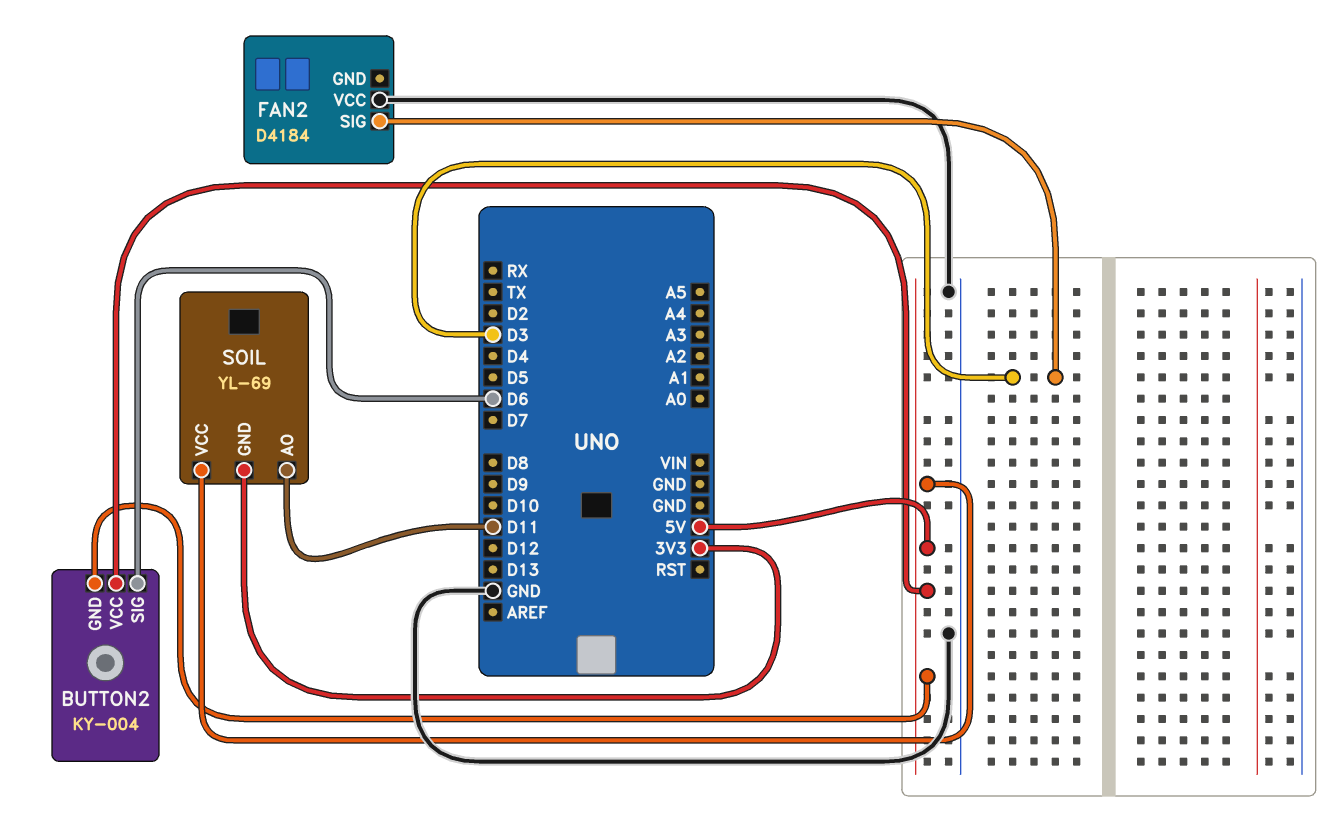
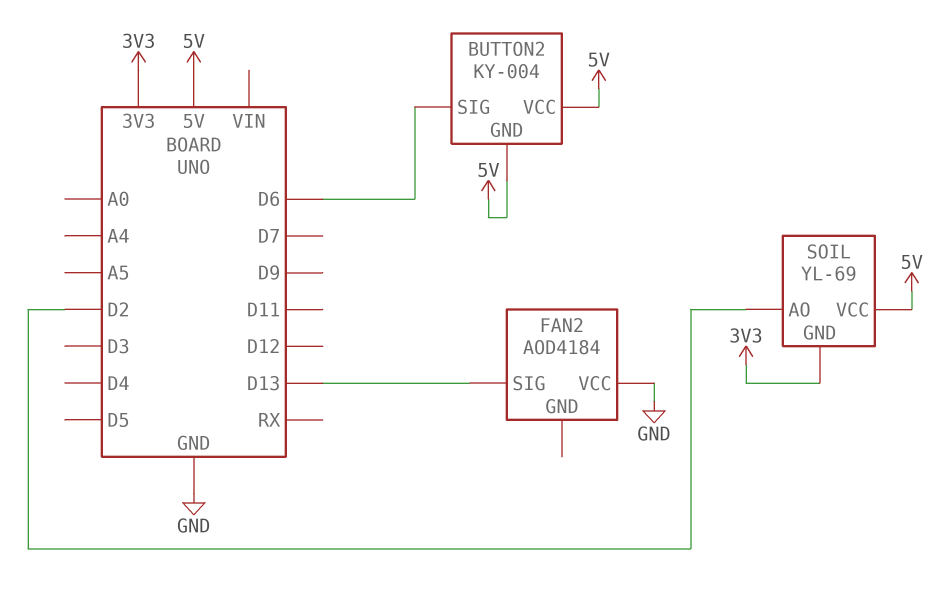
FAN2: D4184 -> AOD4184
FAN2 pin SIG: D3 -> D13
SOIL pin AO: D11 -> D2

